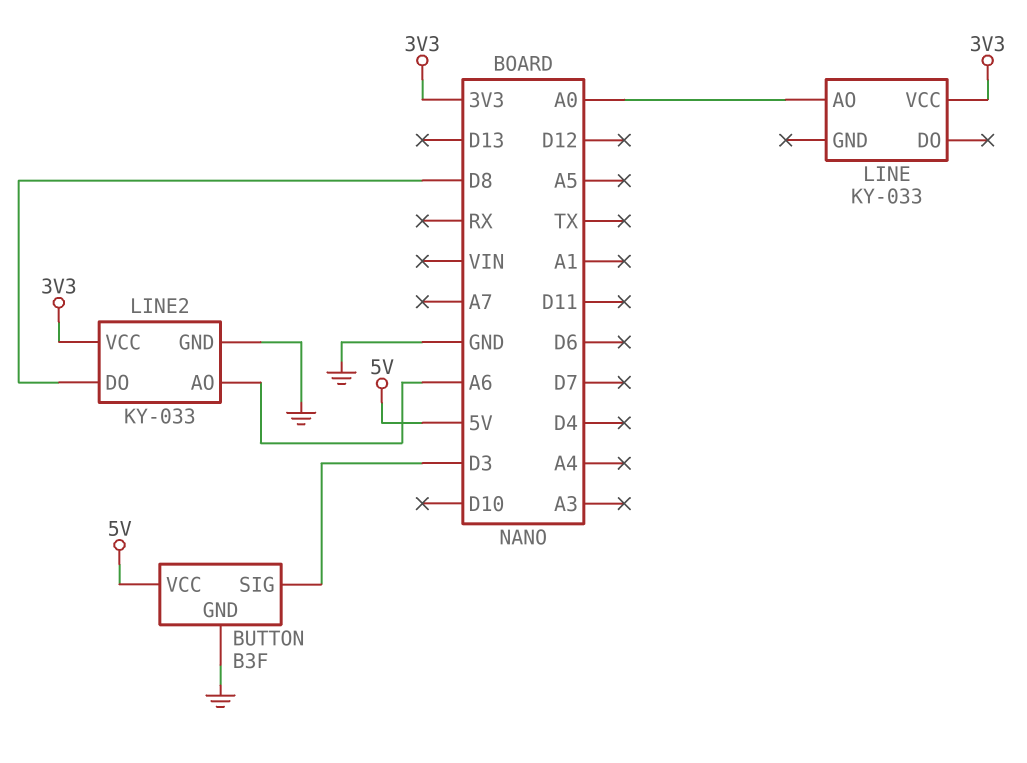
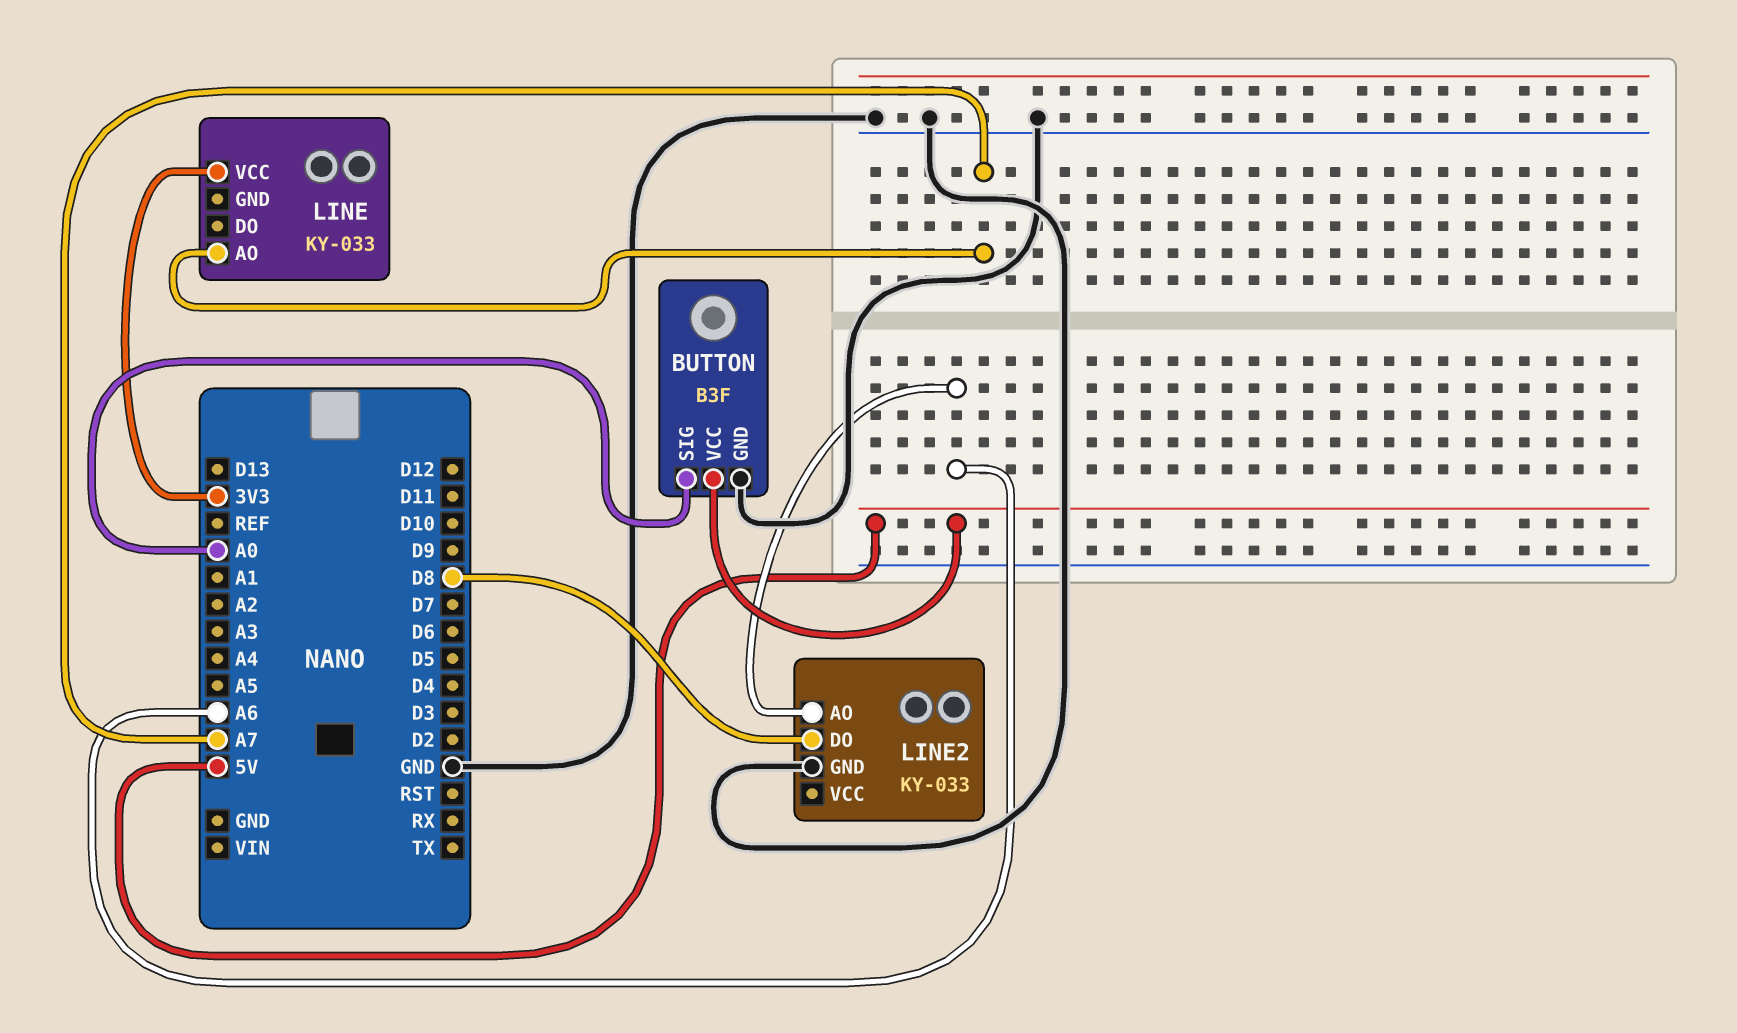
BUTTON pin SIG: D3 -> A0
LINE pin AO: A0 -> A7
LINE2 pin VCC: 3V3 -> none

